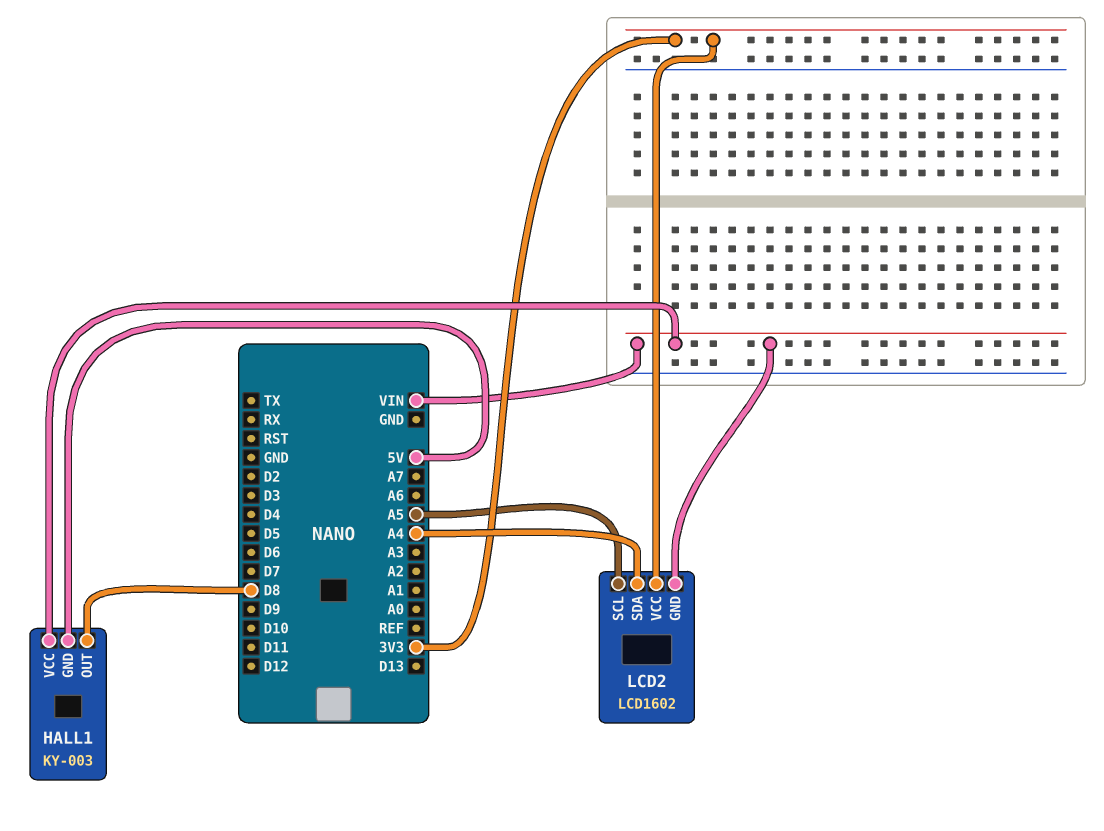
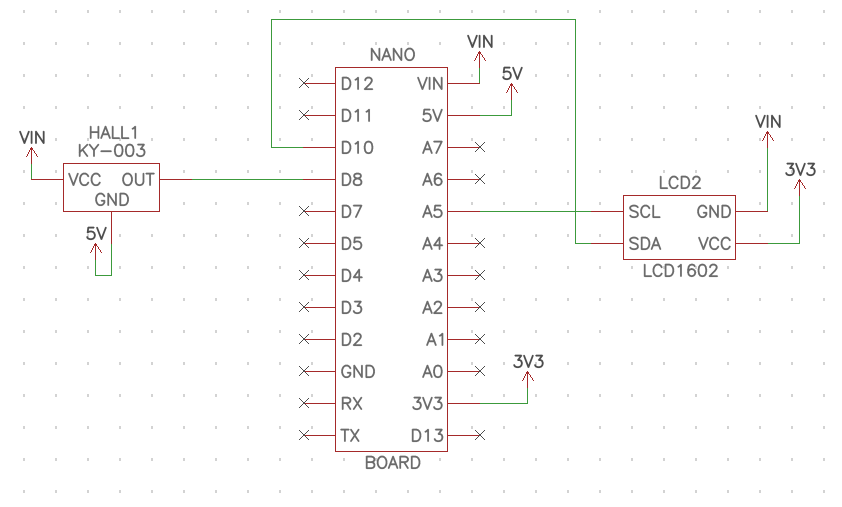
LCD2 pin SDA: A4 -> D10

